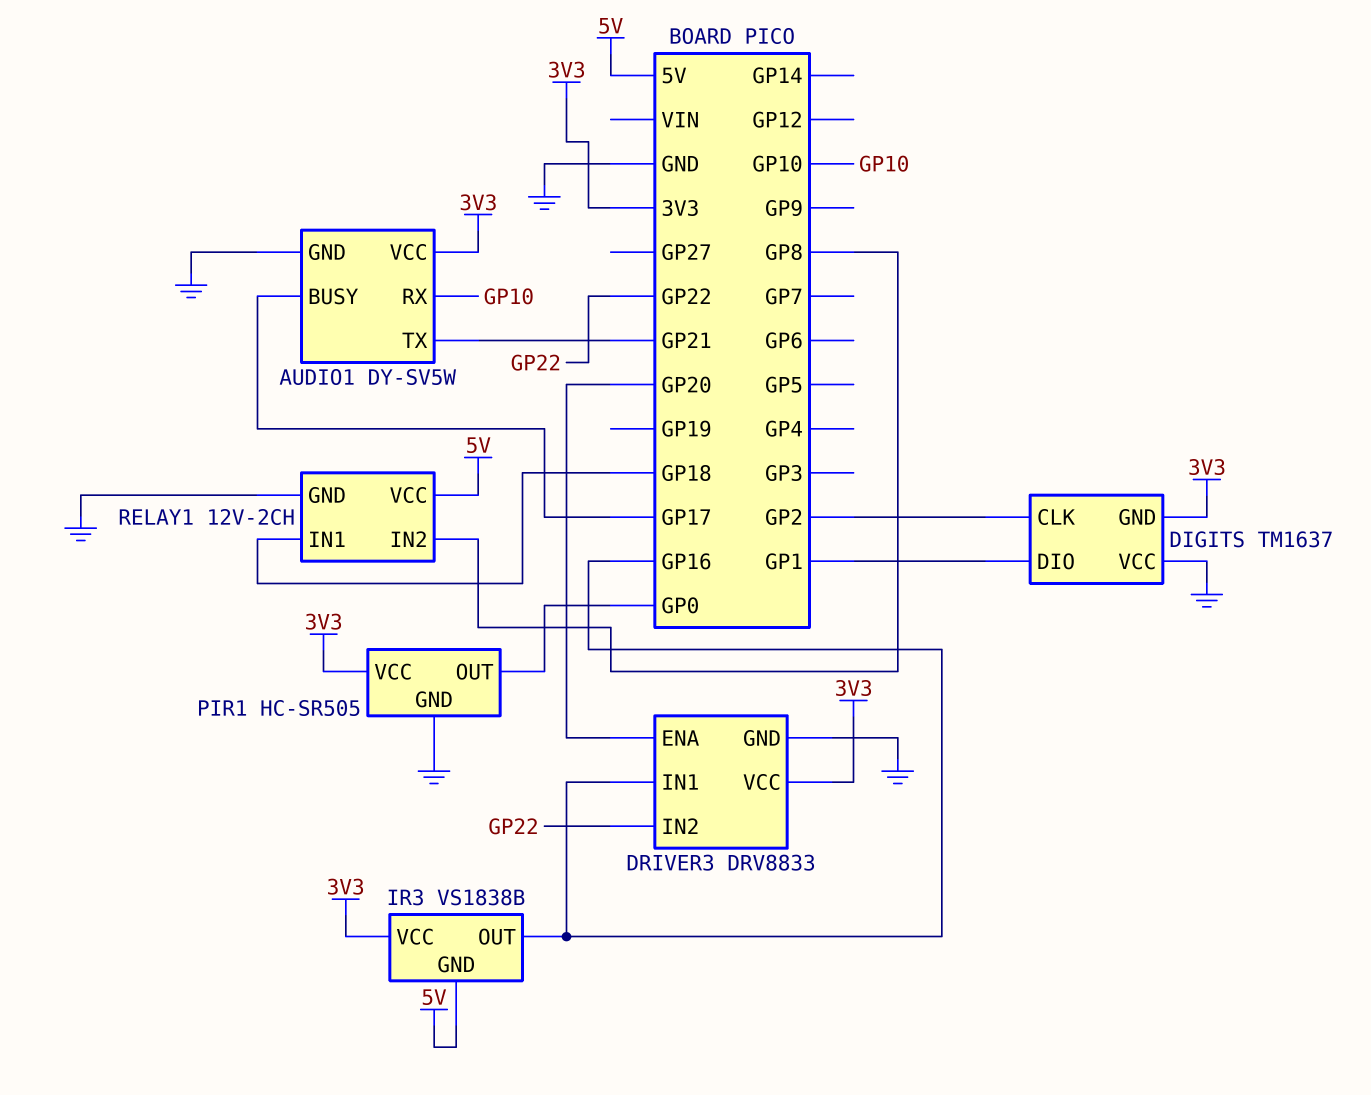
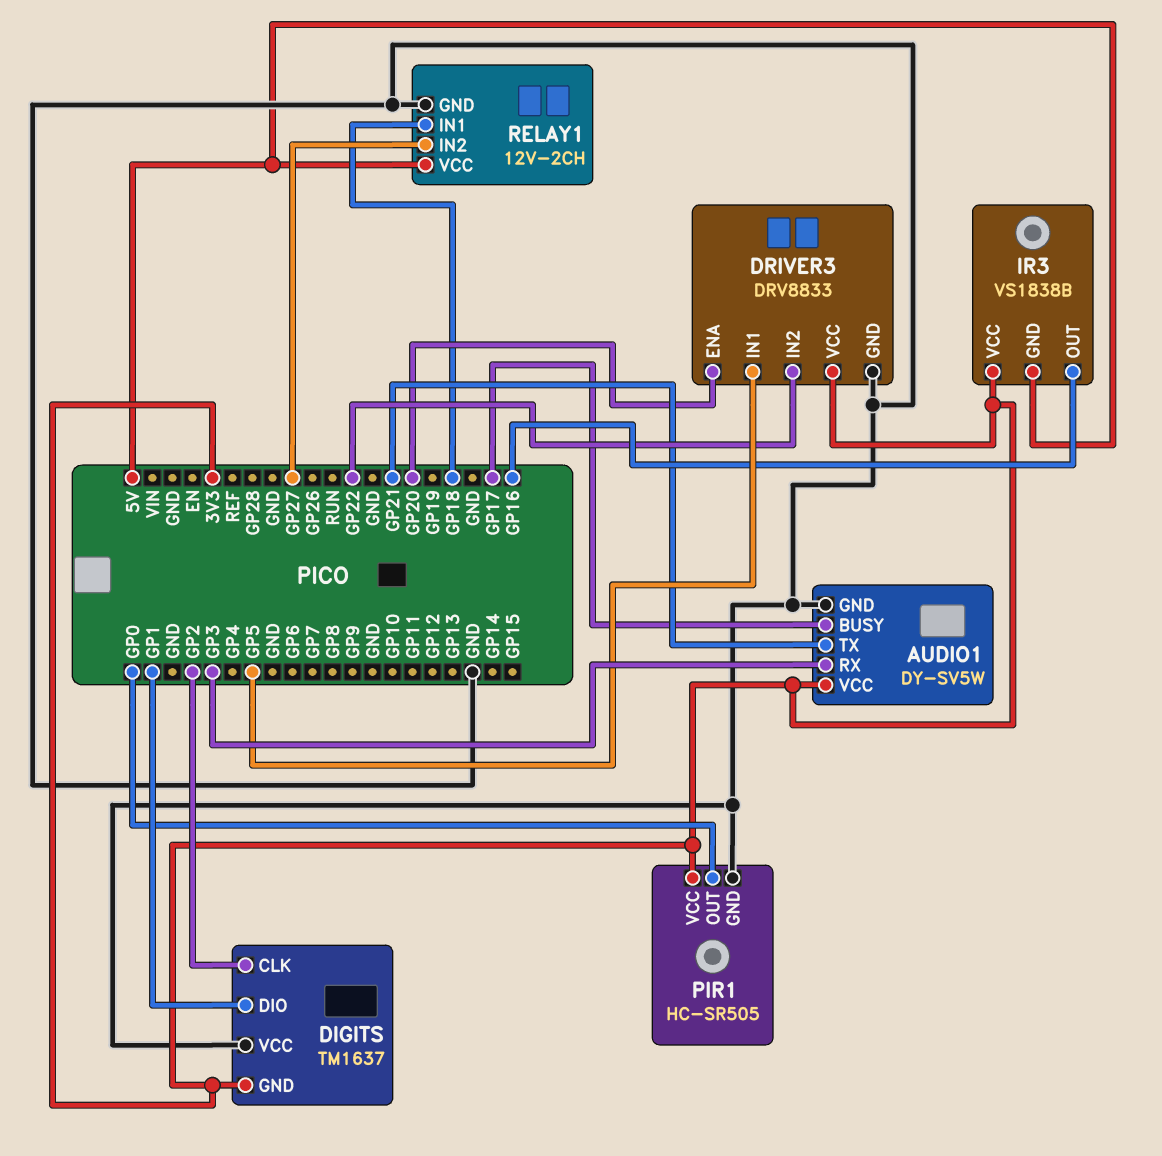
AUDIO1 pin RX: GP10 -> GP3
DRIVER3 pin IN1: GP16 -> GP5
RELAY1 pin IN2: GP8 -> GP27

